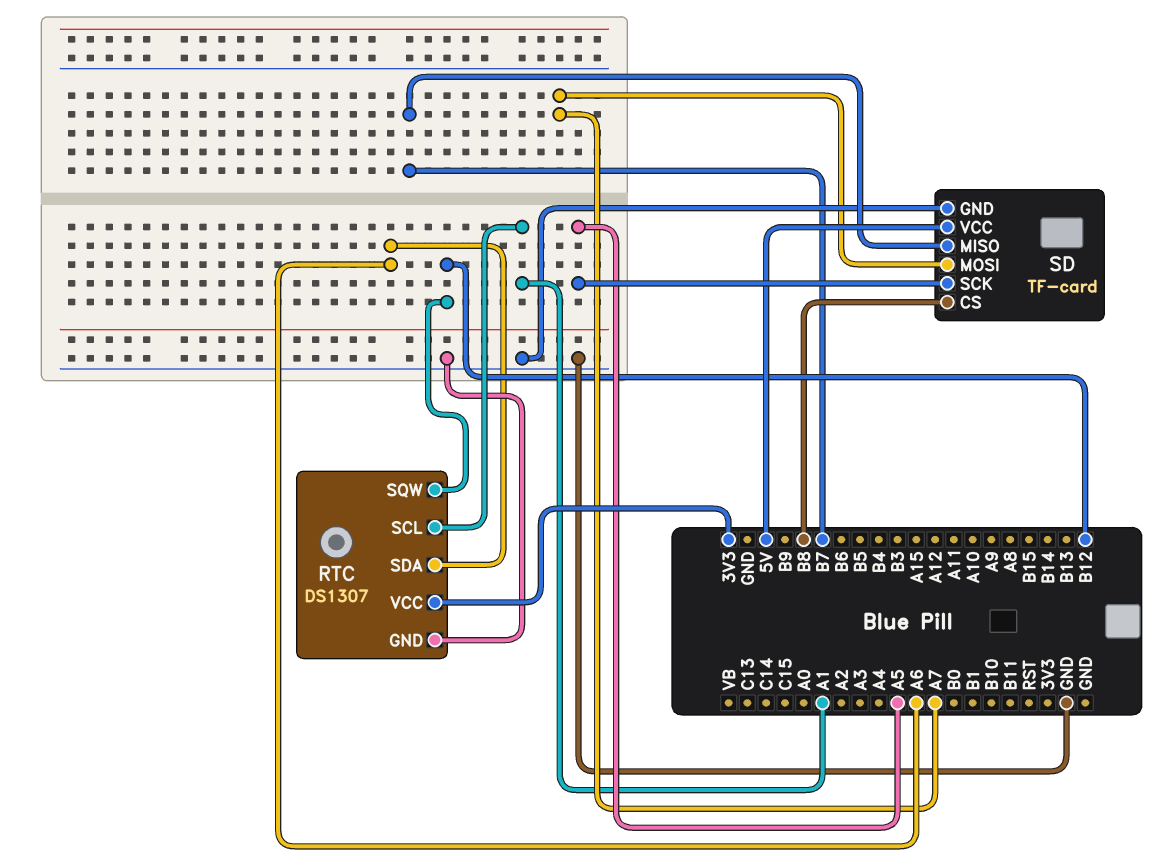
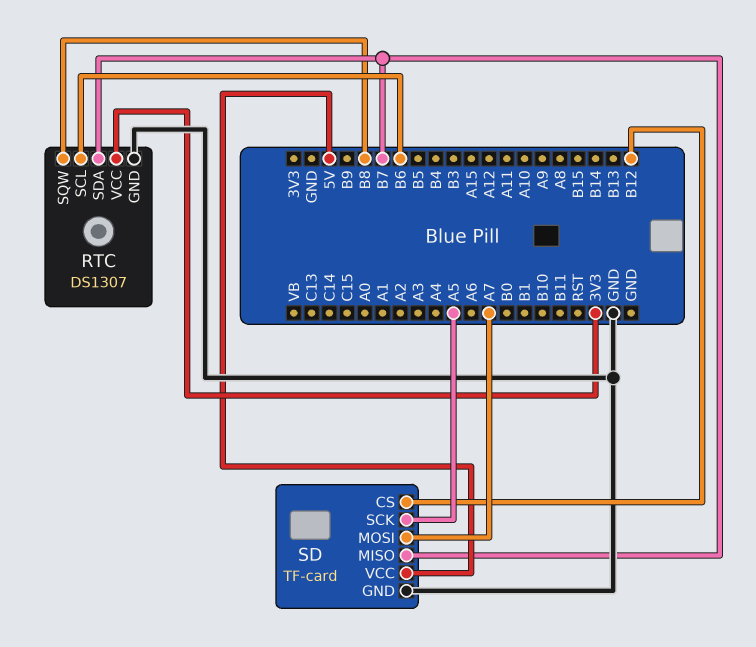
RTC pin SCL: A1 -> B6
RTC pin SDA: A6 -> B7
RTC pin SQW: B12 -> B8
SD pin CS: B8 -> B12

